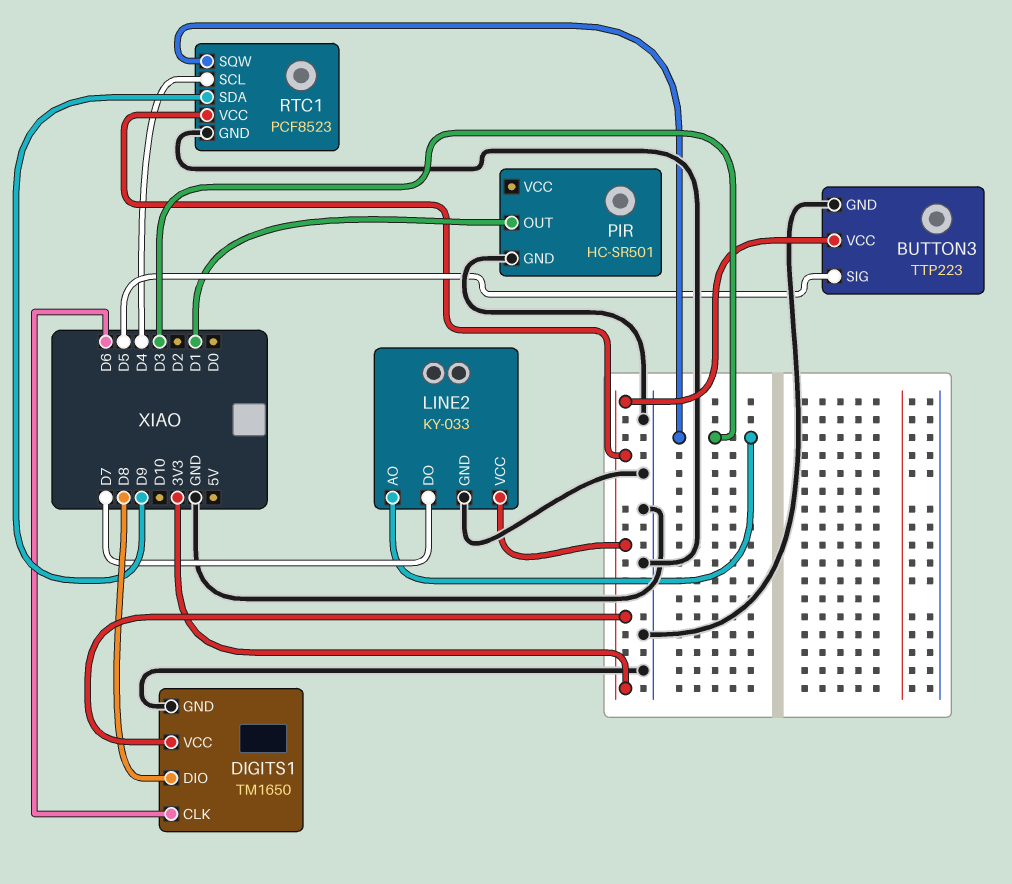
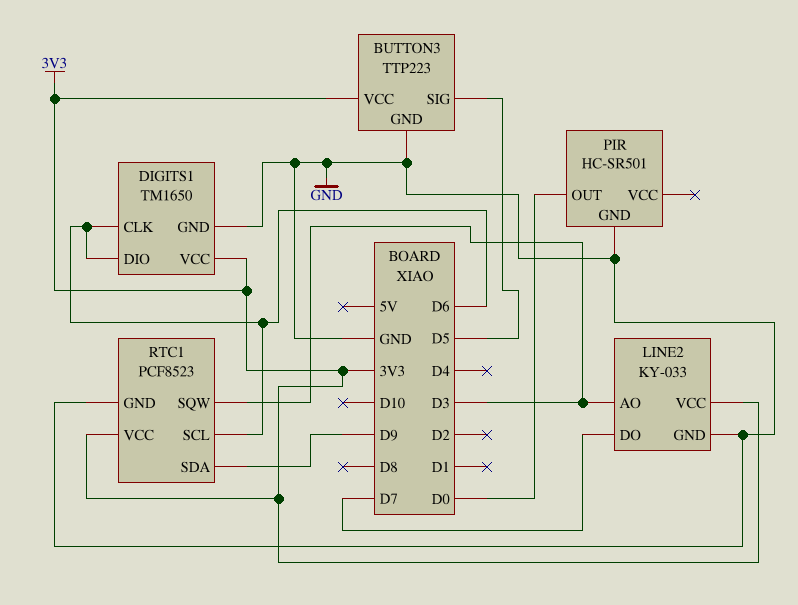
DIGITS1 pin DIO: D8 -> D6
PIR pin OUT: D1 -> D0
RTC1 pin SCL: D4 -> D6

